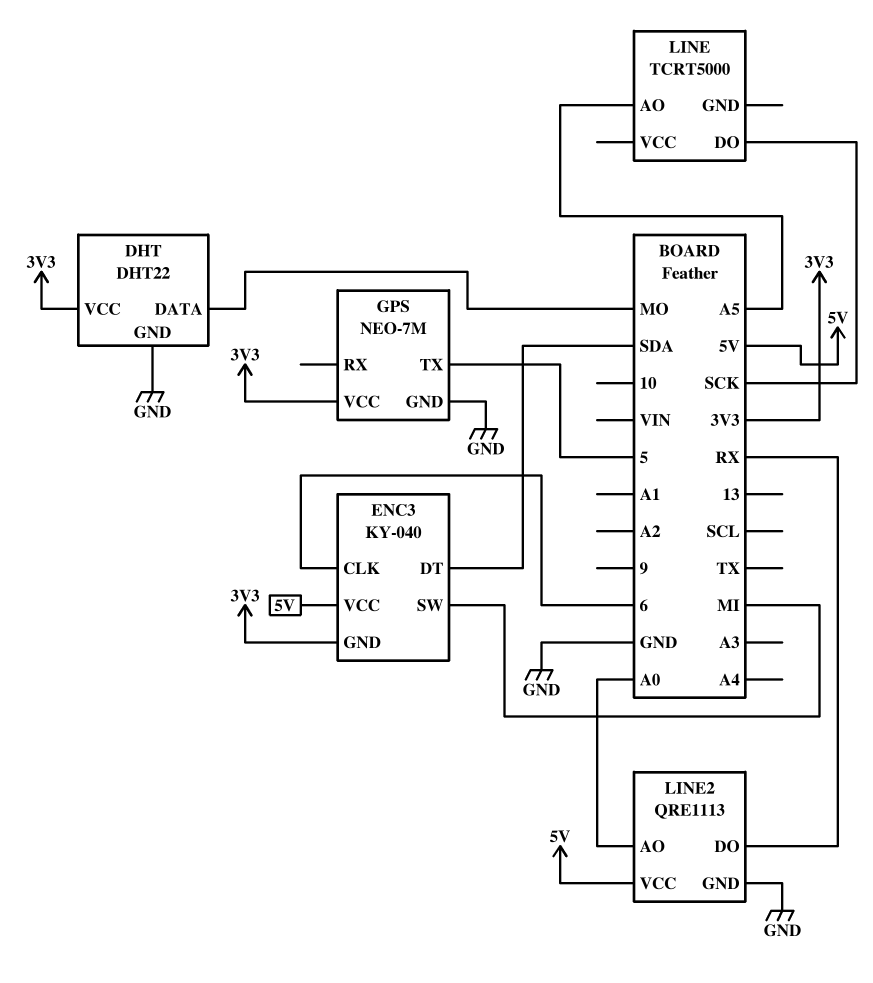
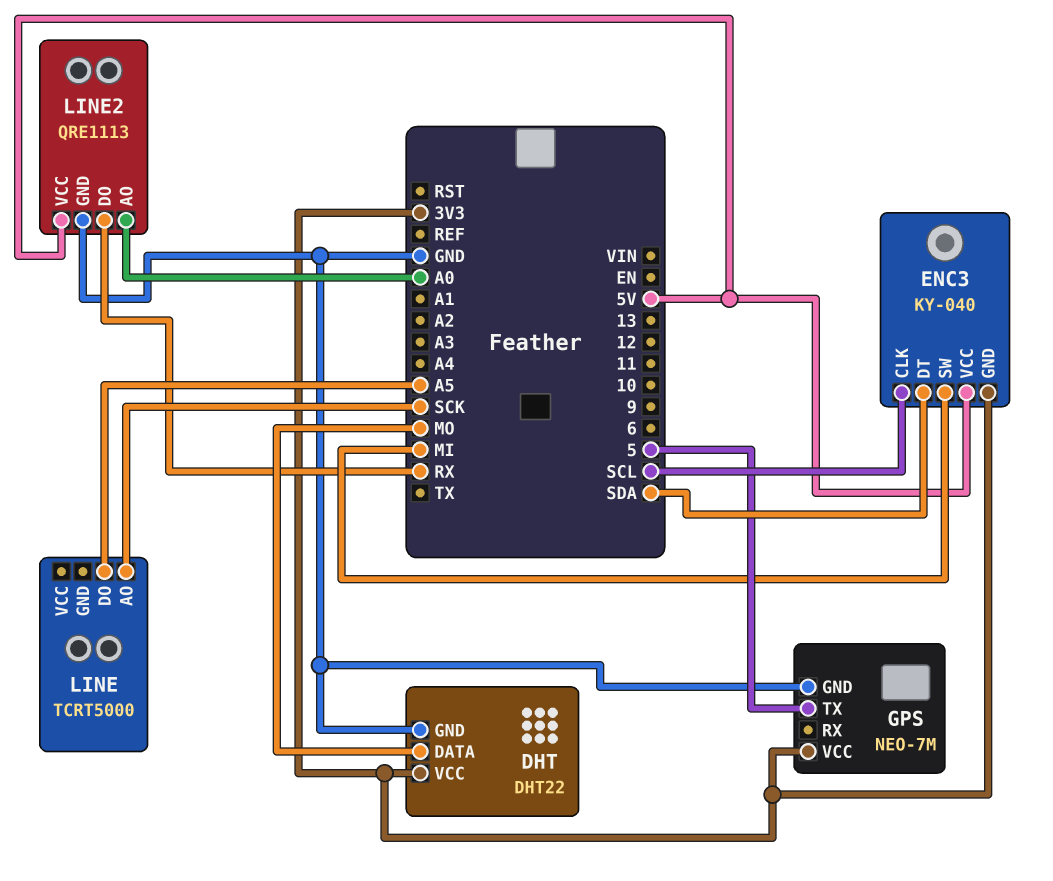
ENC3 pin CLK: 6 -> SCL
LINE pin AO: A5 -> SCK
LINE pin DO: SCK -> A5

